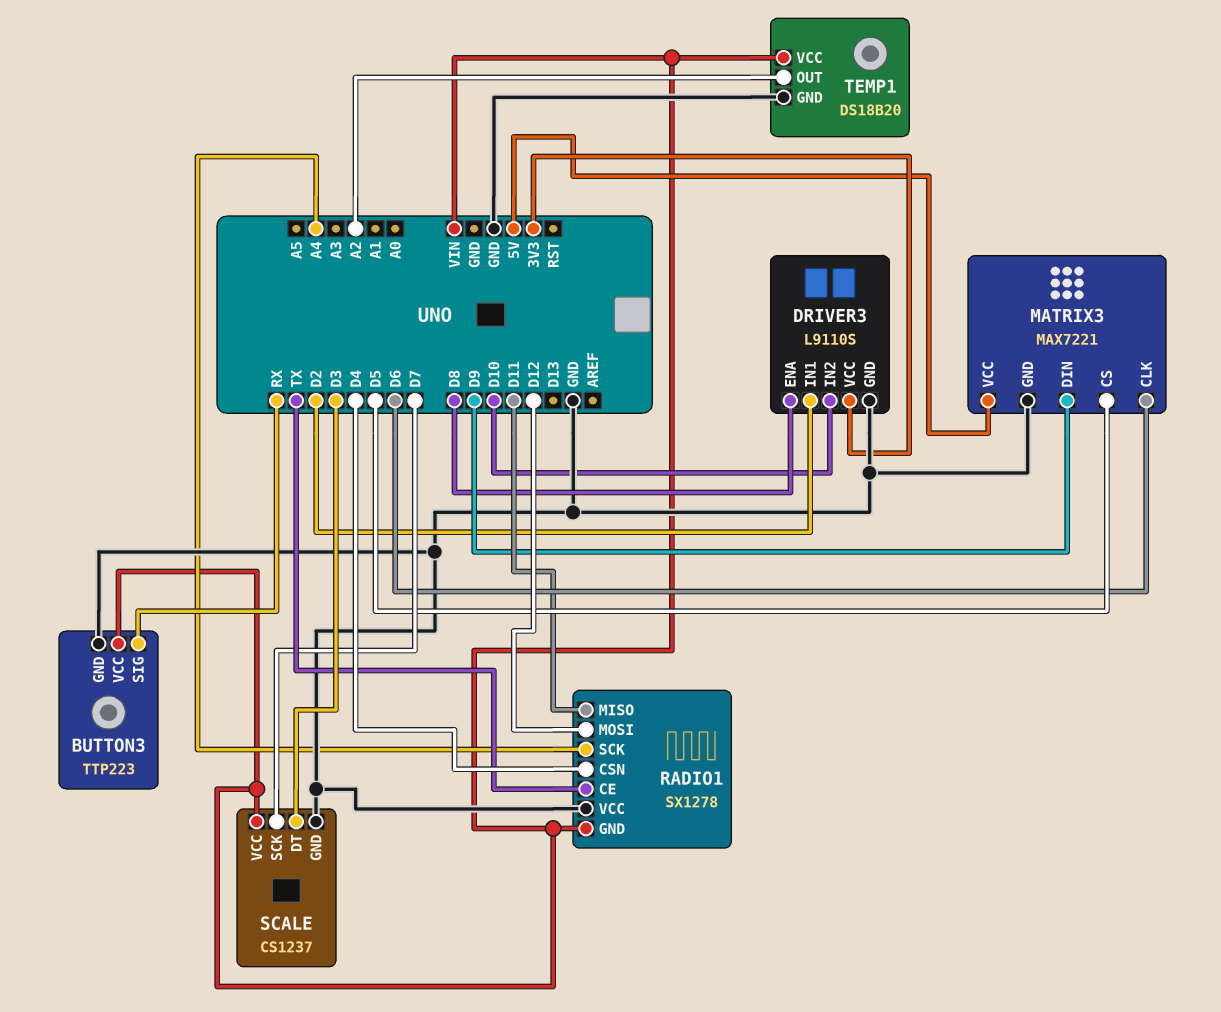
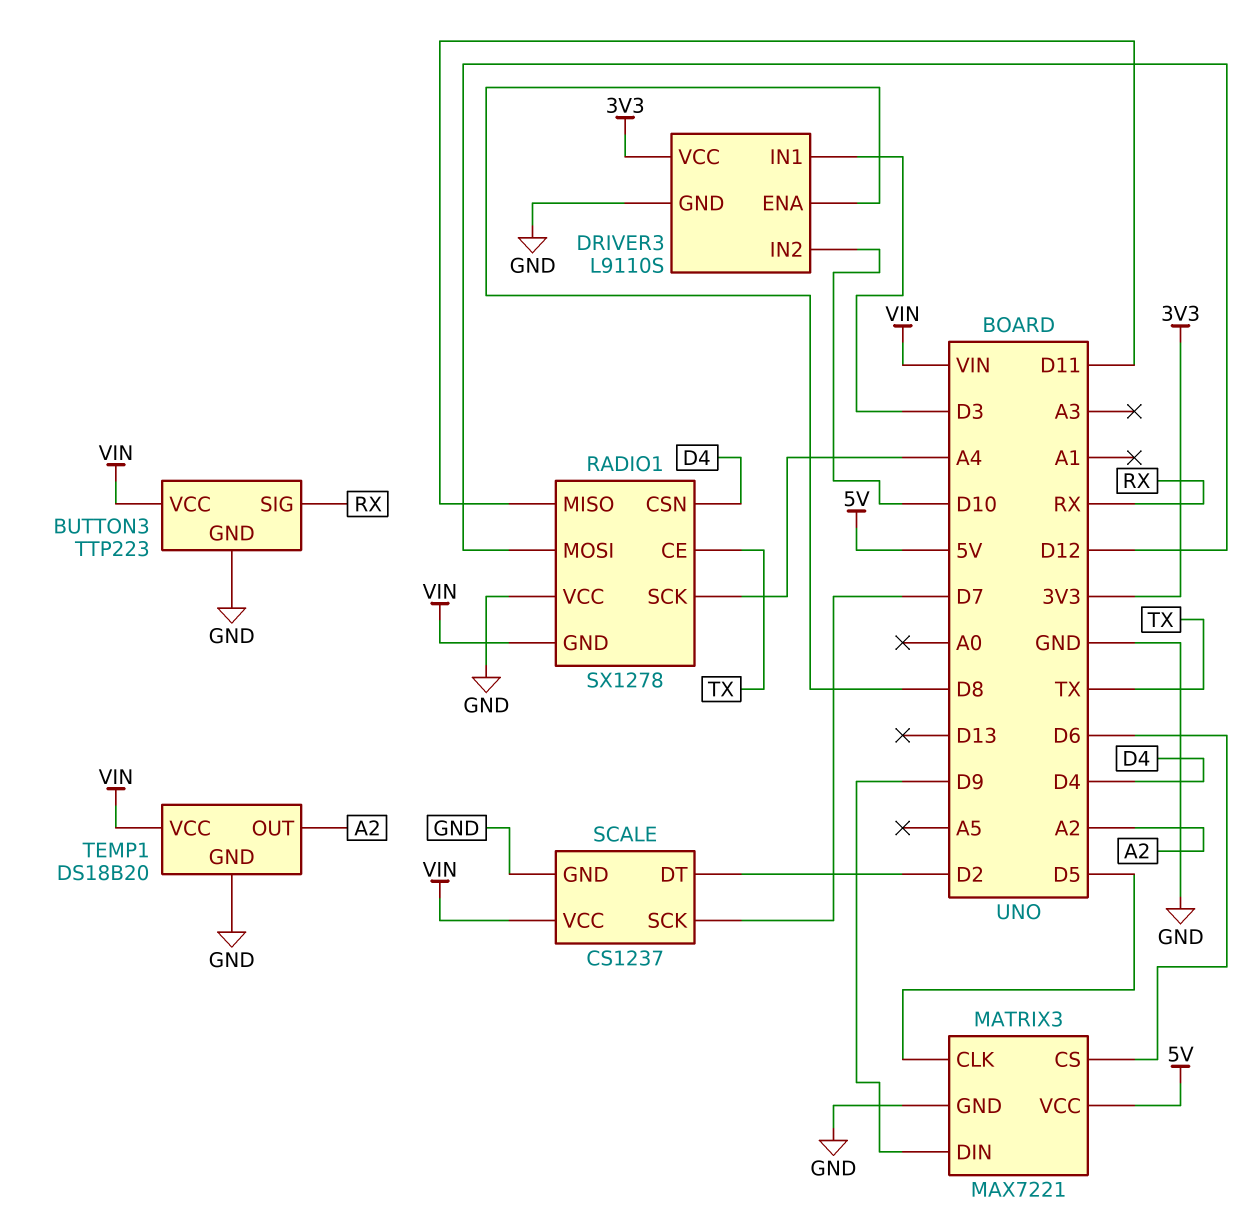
DRIVER3 pin IN1: D2 -> D3
MATRIX3 pin CLK: D6 -> D5
MATRIX3 pin CS: D5 -> D6
SCALE pin DT: D3 -> D2

